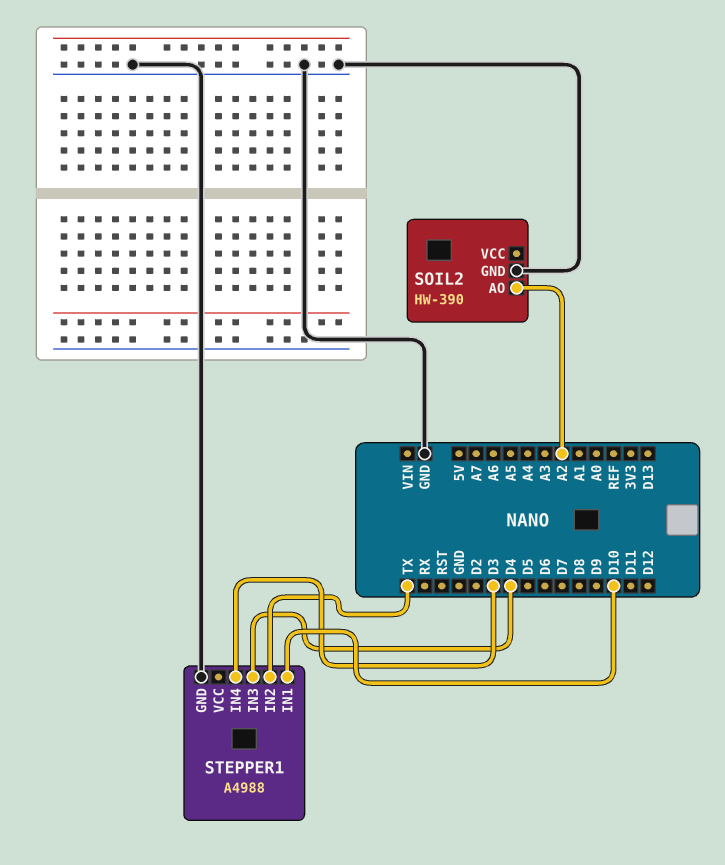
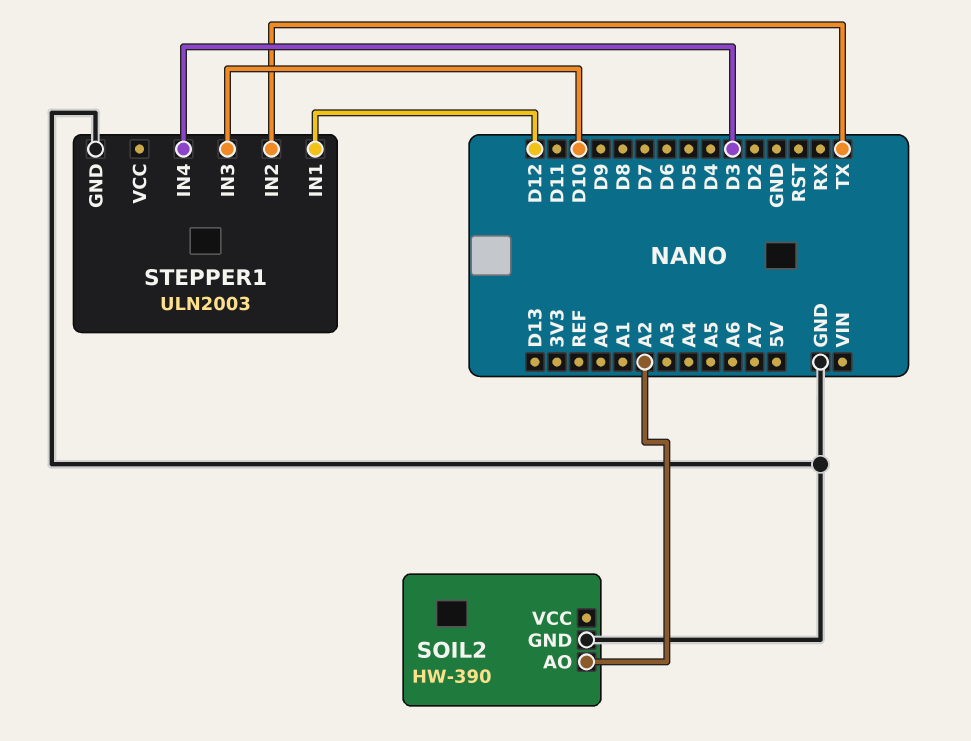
STEPPER1: A4988 -> ULN2003
STEPPER1 pin IN1: D10 -> D12
STEPPER1 pin IN3: D4 -> D10

